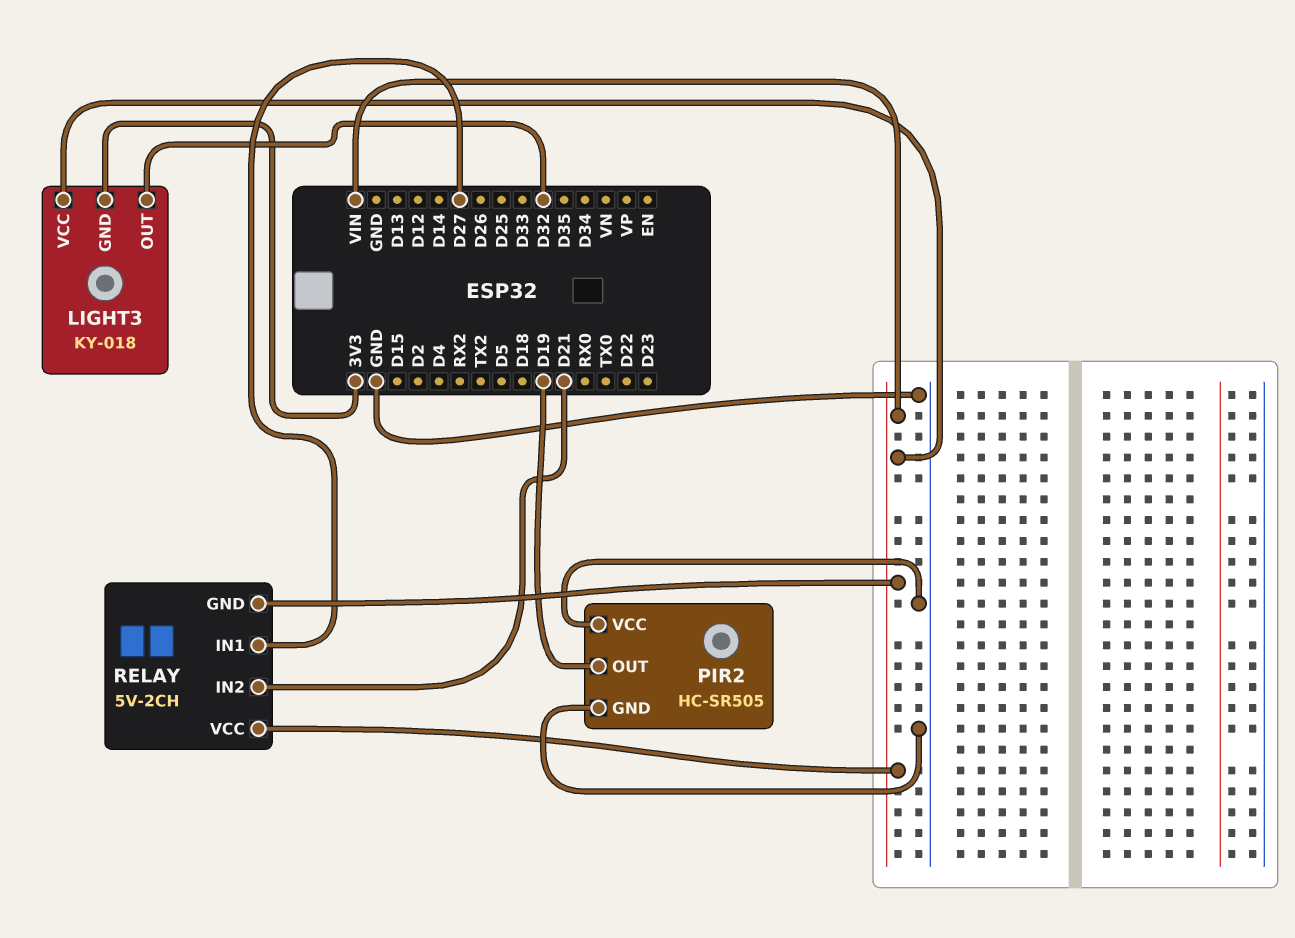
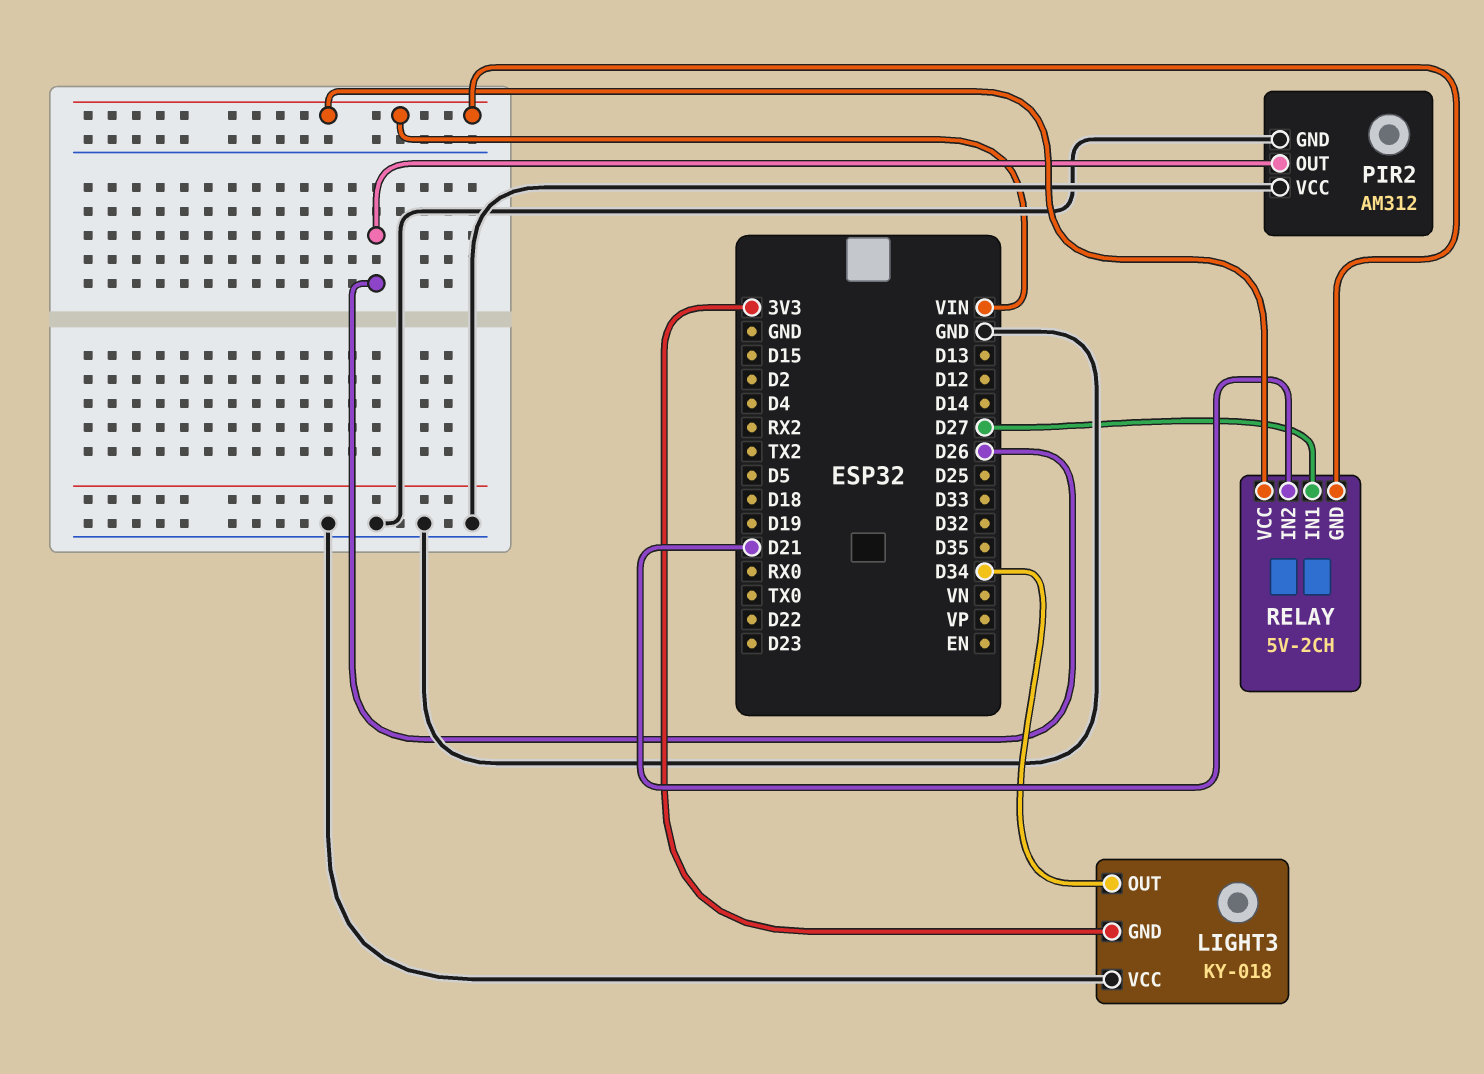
LIGHT3 pin OUT: D32 -> D34
LIGHT3 pin VCC: VIN -> GND
PIR2: HC-SR505 -> AM312
PIR2 pin OUT: D19 -> D26

